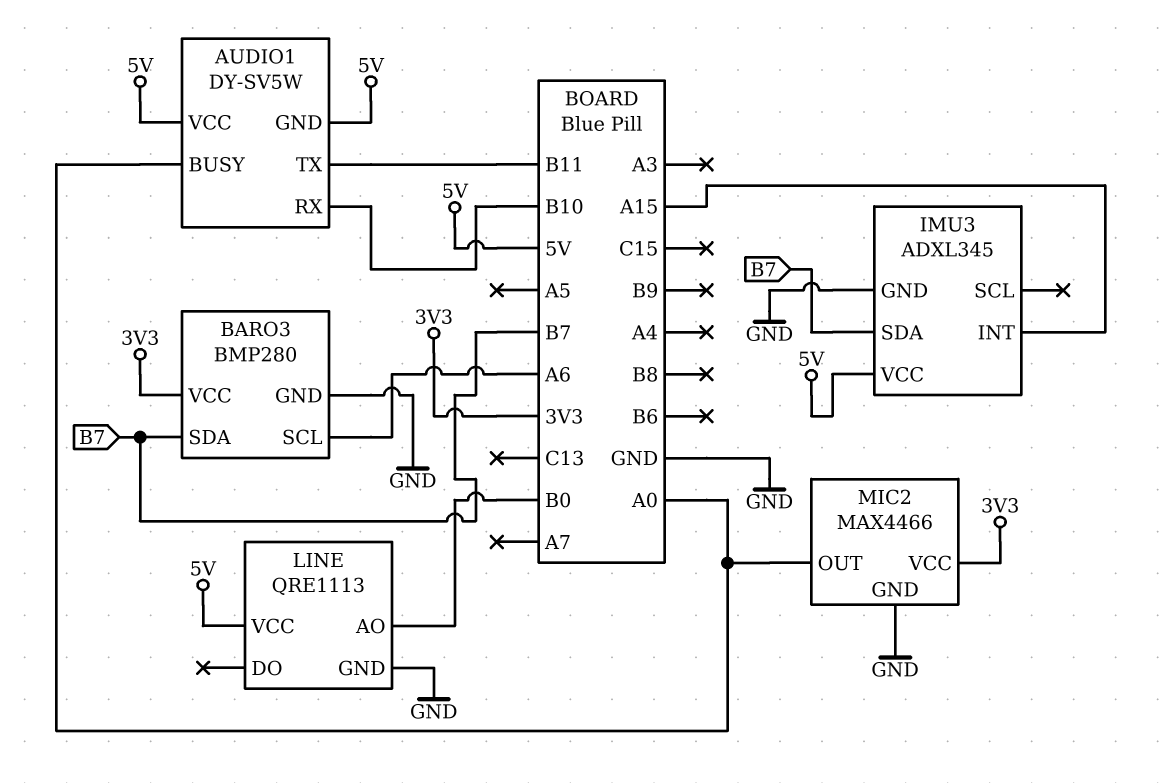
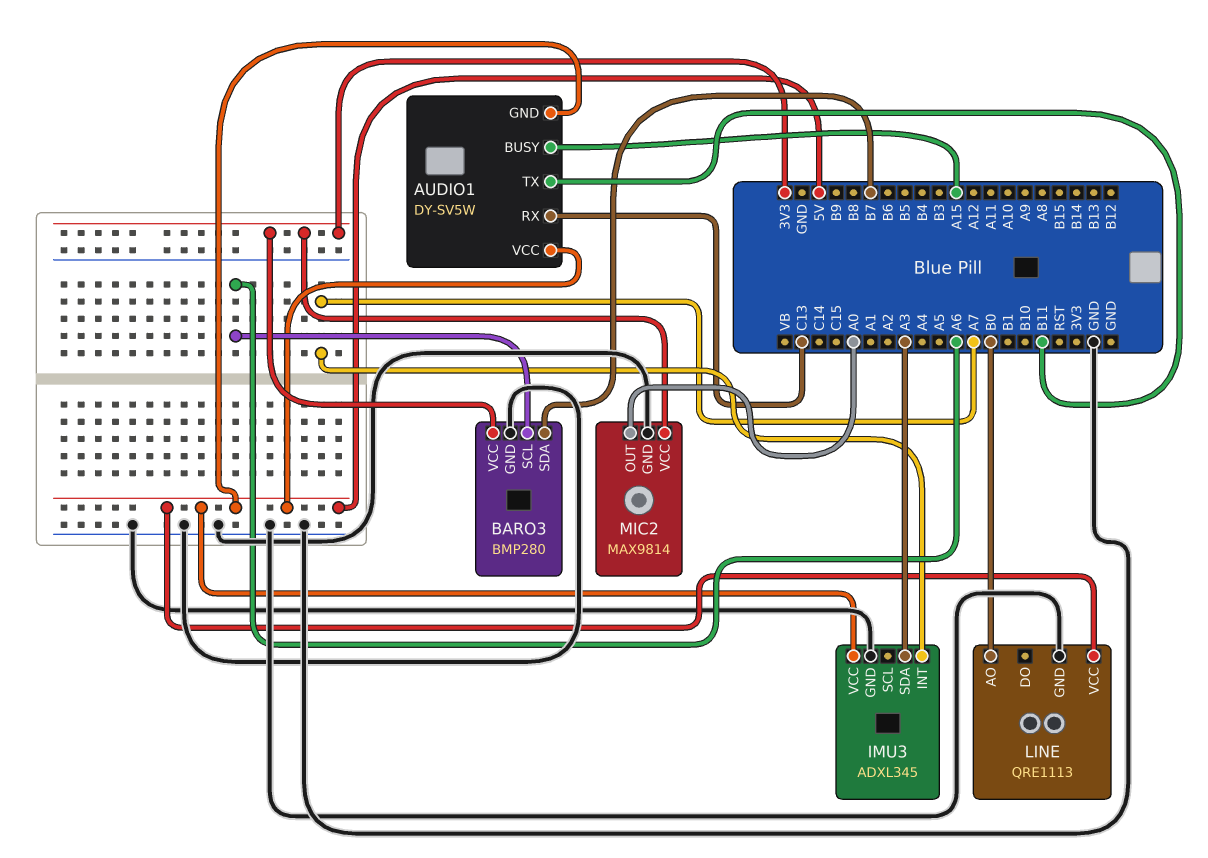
AUDIO1 pin BUSY: A0 -> A15
AUDIO1 pin RX: B10 -> C13
IMU3 pin INT: A15 -> A7
IMU3 pin SDA: B7 -> A3
MIC2: MAX4466 -> MAX9814

